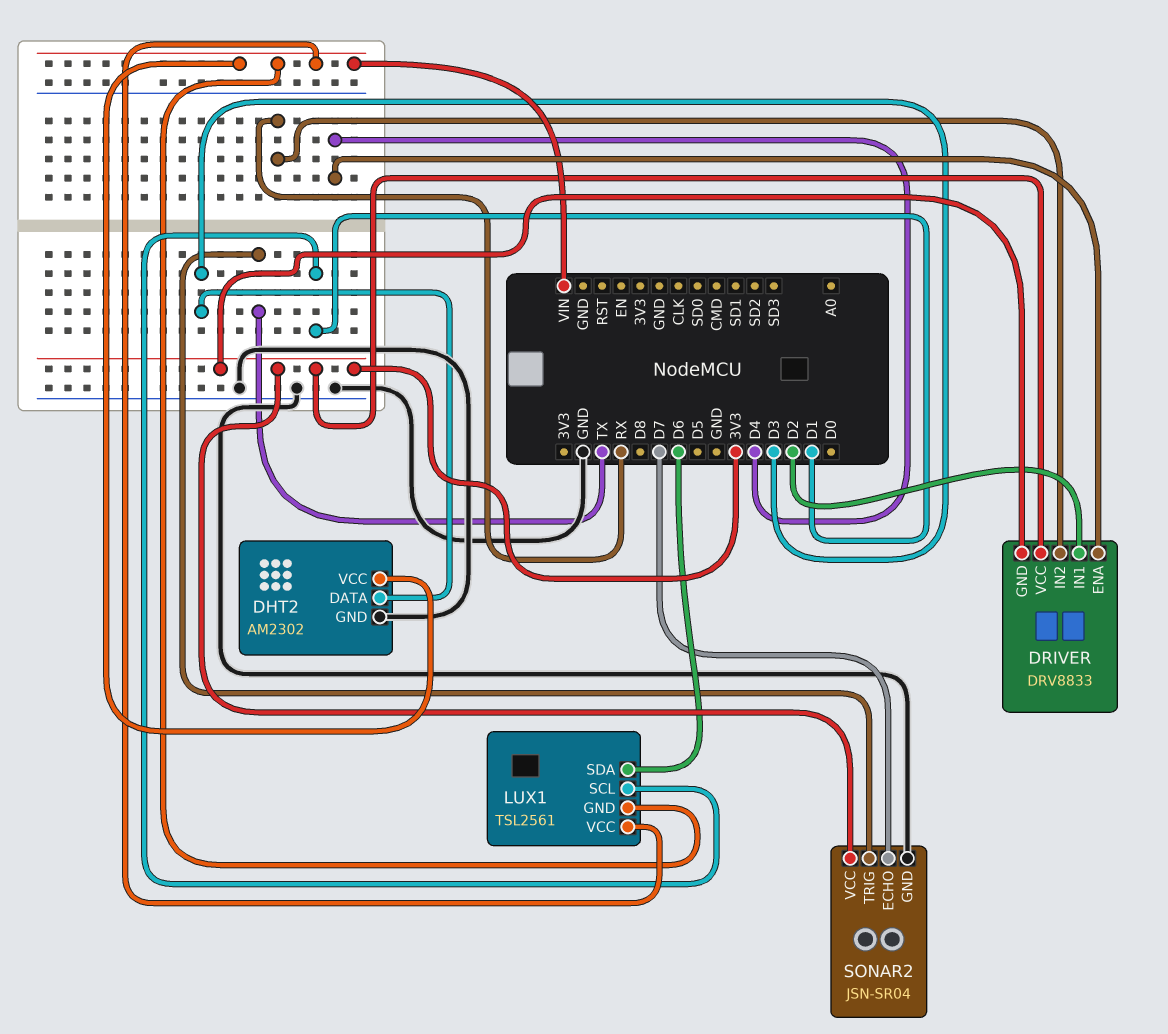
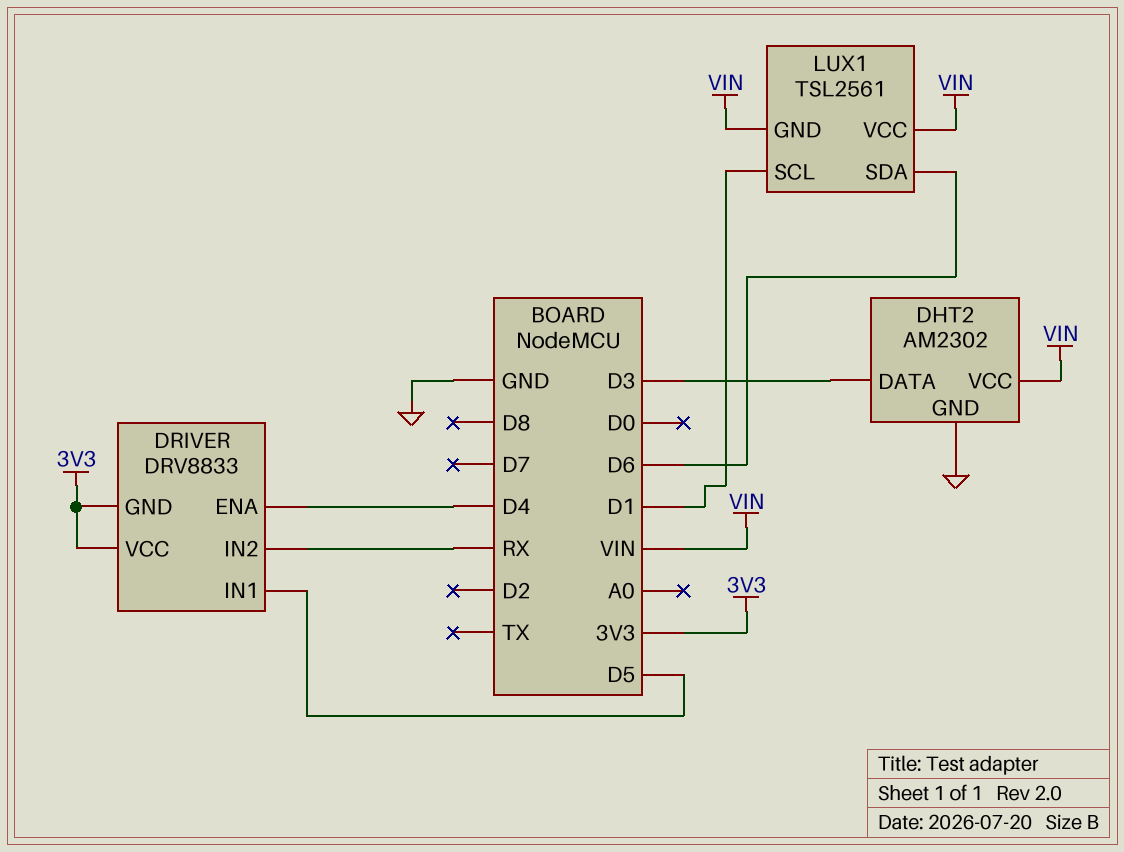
DRIVER pin IN1: D2 -> D5
SONAR2: JSN-SR04 -> none
SONAR2 pin ECHO: D7 -> none
SONAR2 pin GND: GND -> none
SONAR2 pin TRIG: TX -> none
SONAR2 pin VCC: 3V3 -> none

